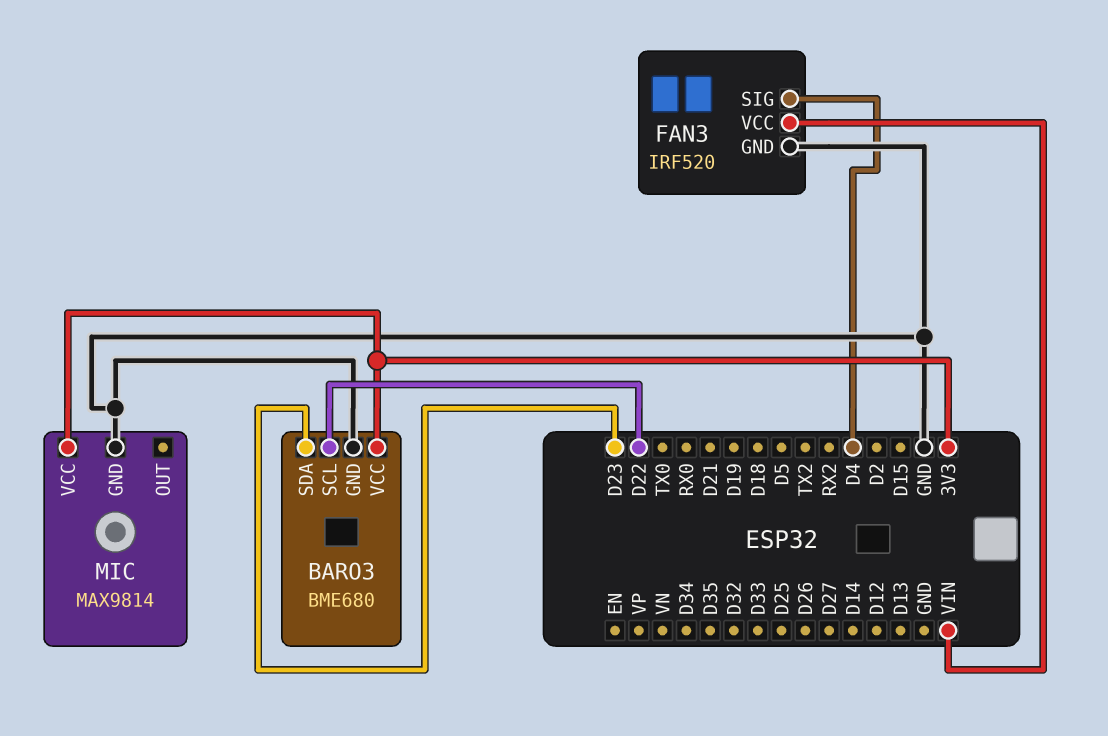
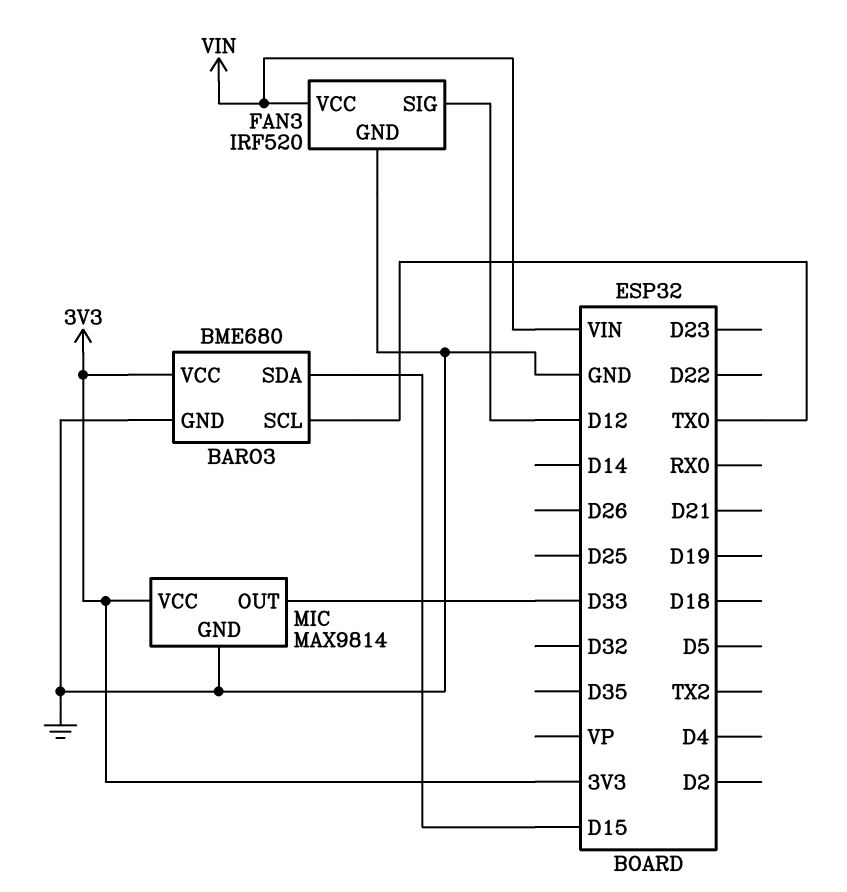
BARO3 pin SCL: D22 -> TX0
BARO3 pin SDA: D23 -> D15
FAN3 pin SIG: D4 -> D12
MIC pin OUT: none -> D33

